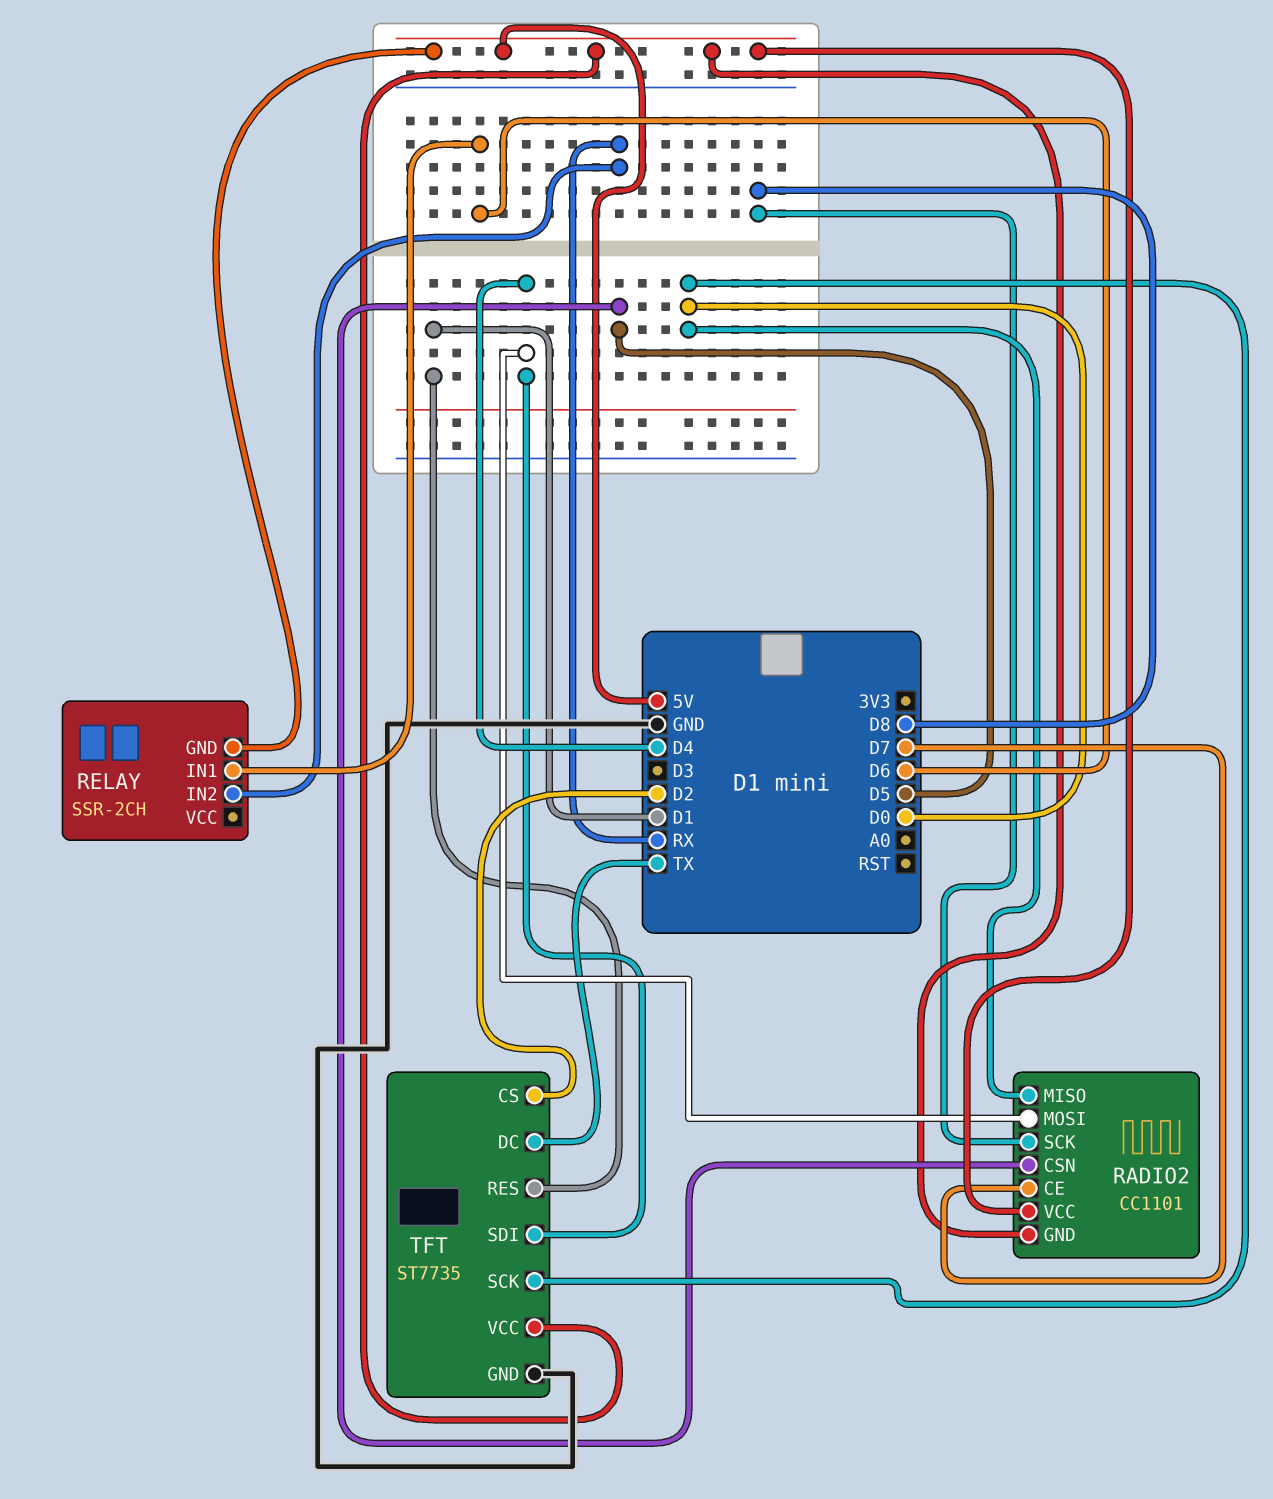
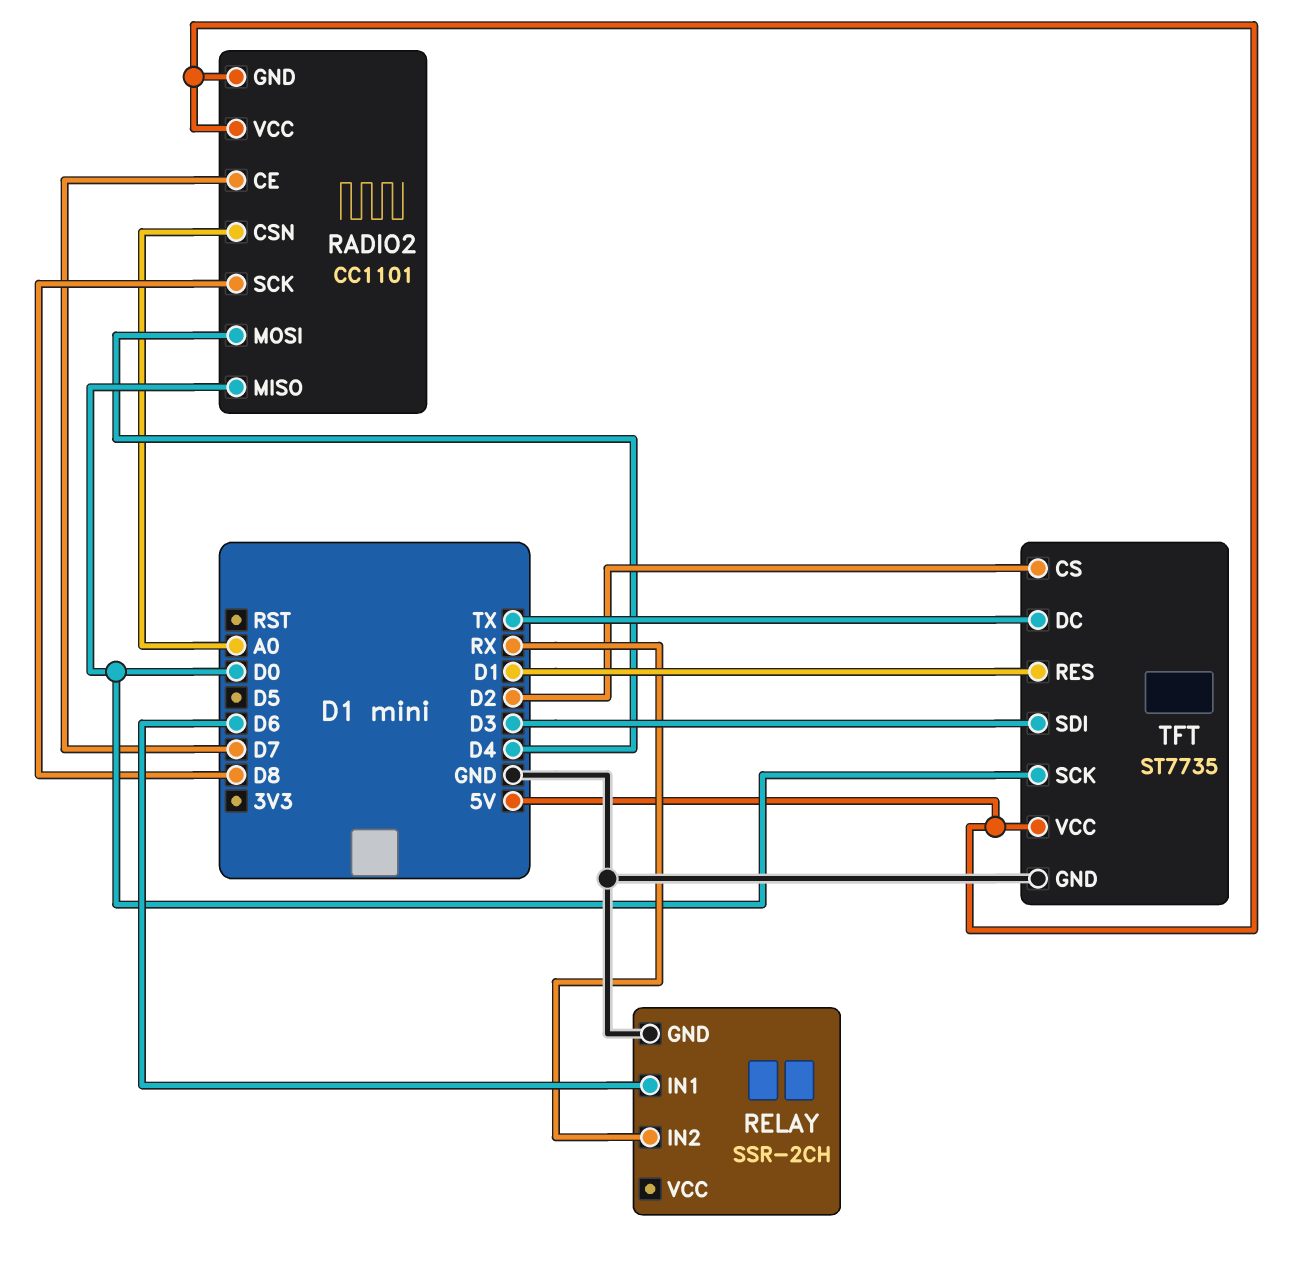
RADIO2 pin CSN: D5 -> A0
RELAY pin GND: 5V -> GND
TFT pin SDI: D4 -> D3

